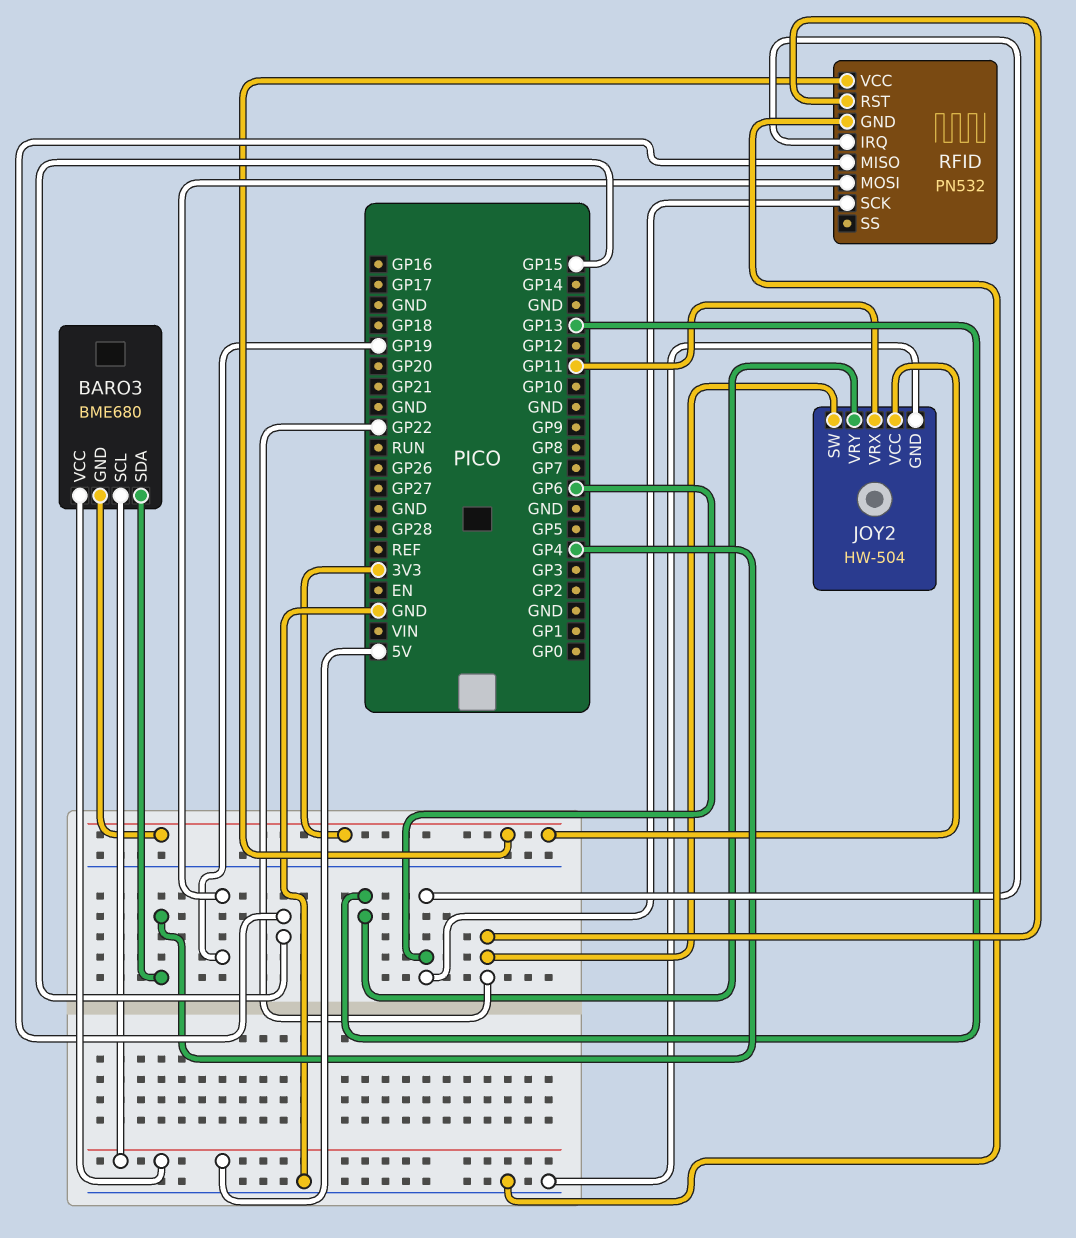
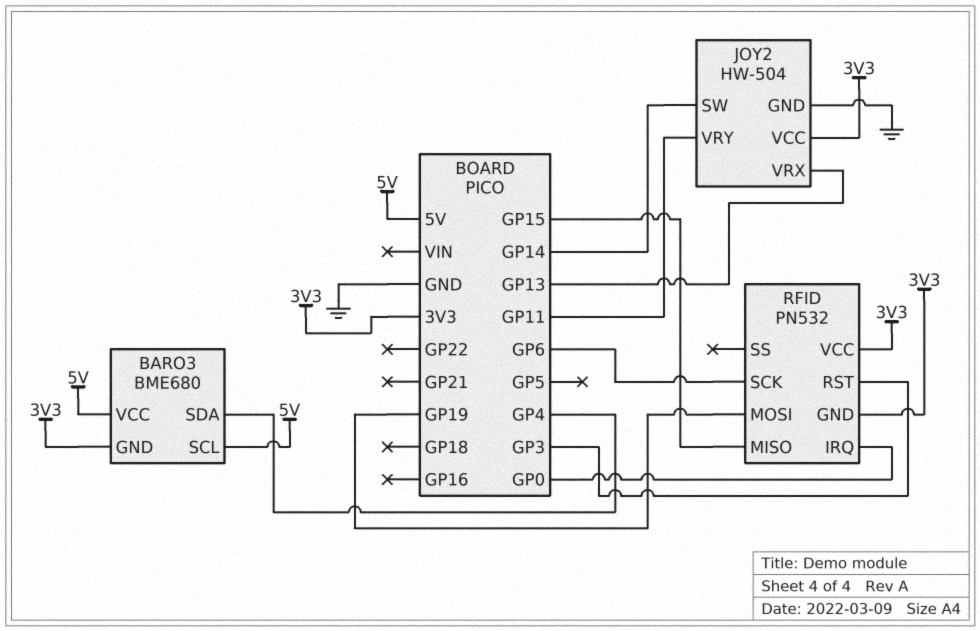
JOY2 pin SW: GP22 -> GP14
JOY2 pin VRX: GP11 -> GP13
JOY2 pin VRY: GP13 -> GP11
RFID pin GND: GND -> 3V3
RFID pin IRQ: GP6 -> GP0
RFID pin RST: GP22 -> GP3

